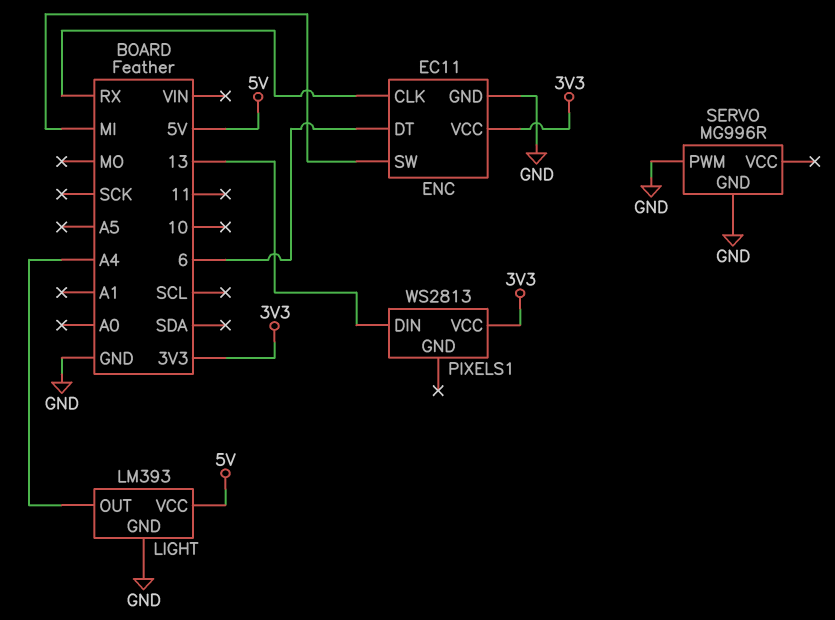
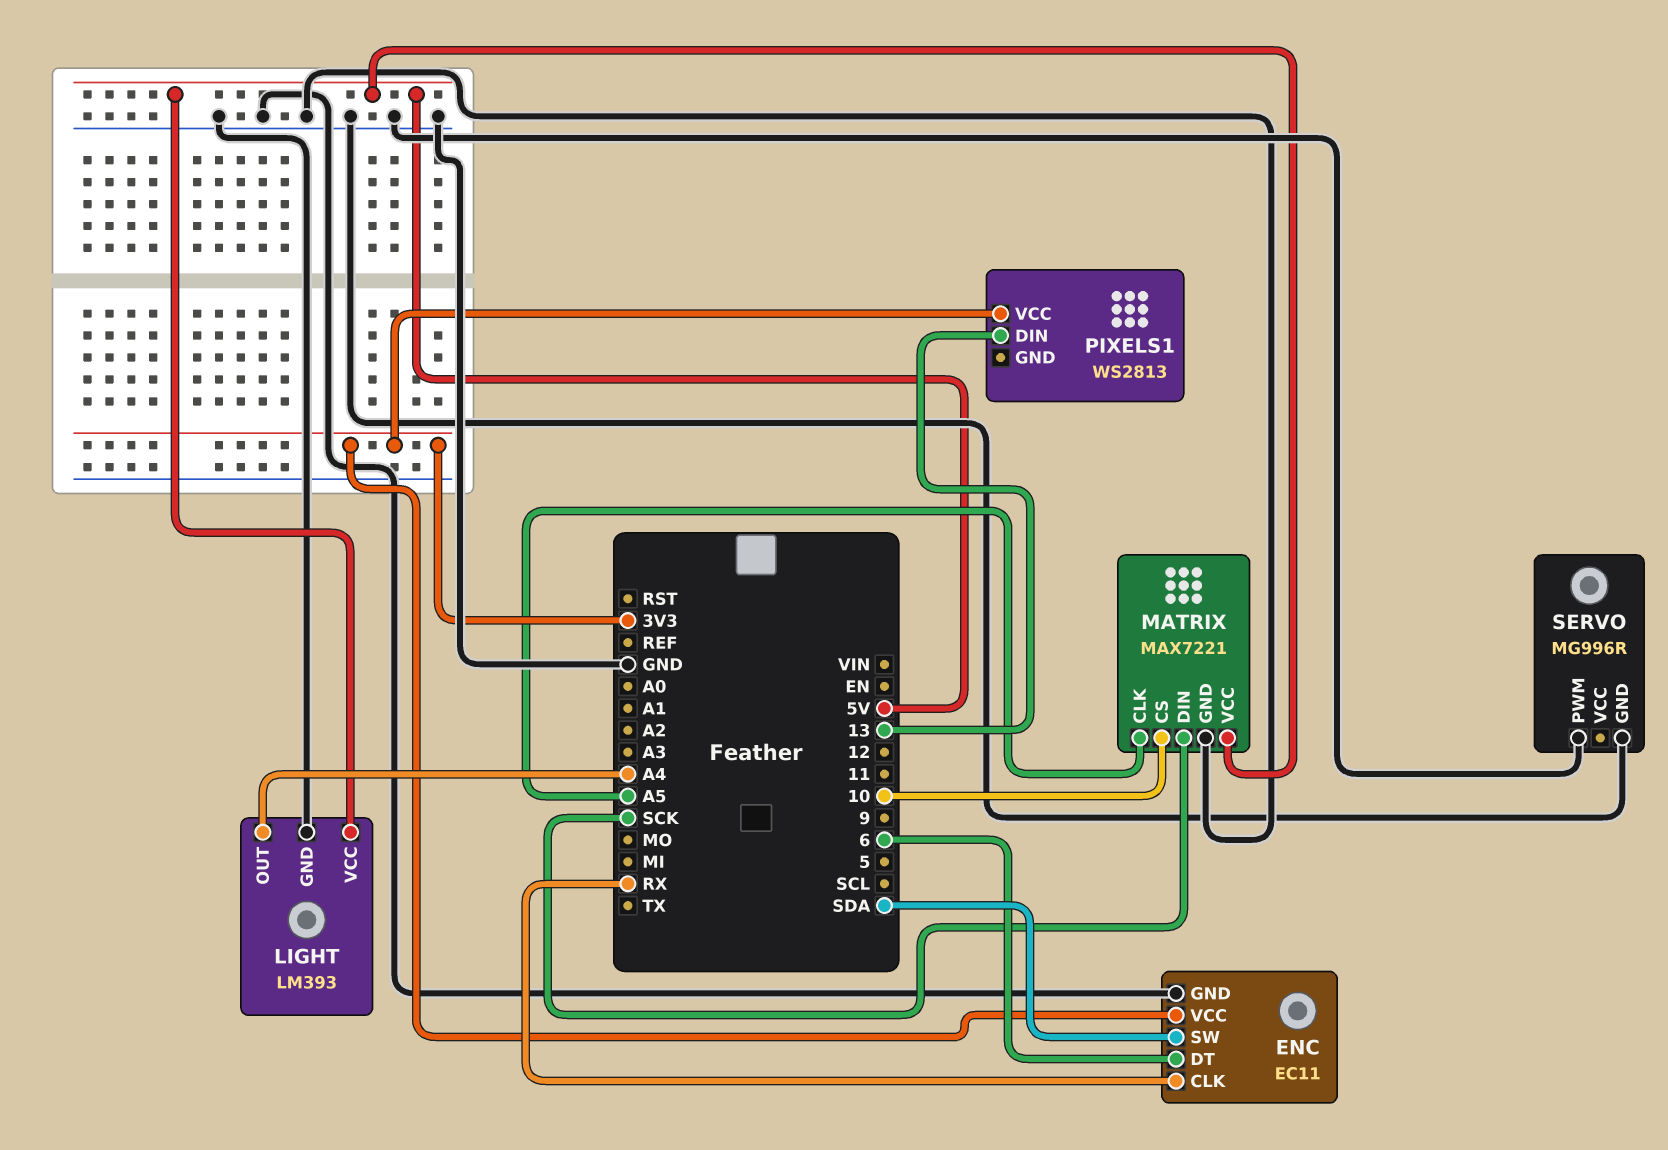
ENC pin SW: MI -> SDA
MATRIX: none -> MAX7221
MATRIX pin CLK: none -> A5
MATRIX pin CS: none -> 10
MATRIX pin DIN: none -> SCK
MATRIX pin GND: none -> GND
MATRIX pin VCC: none -> 5V

